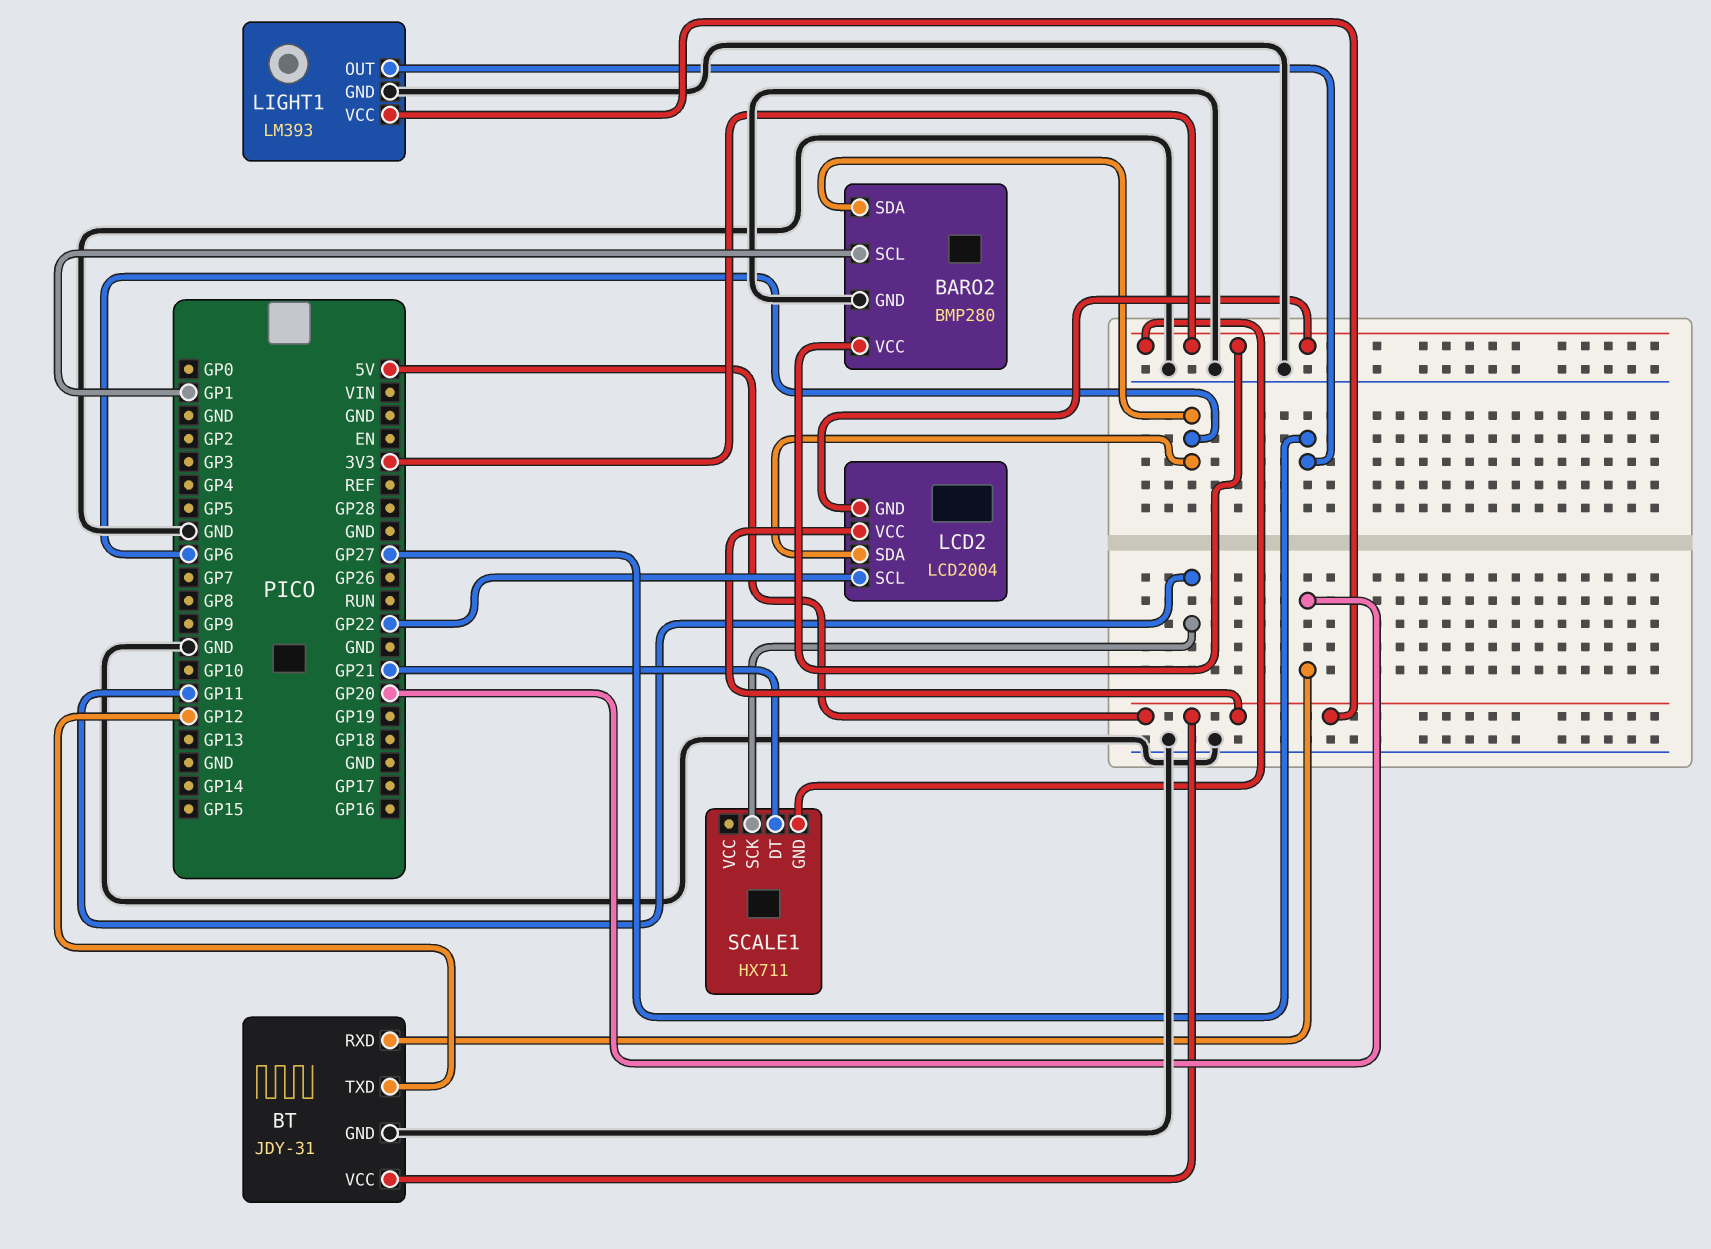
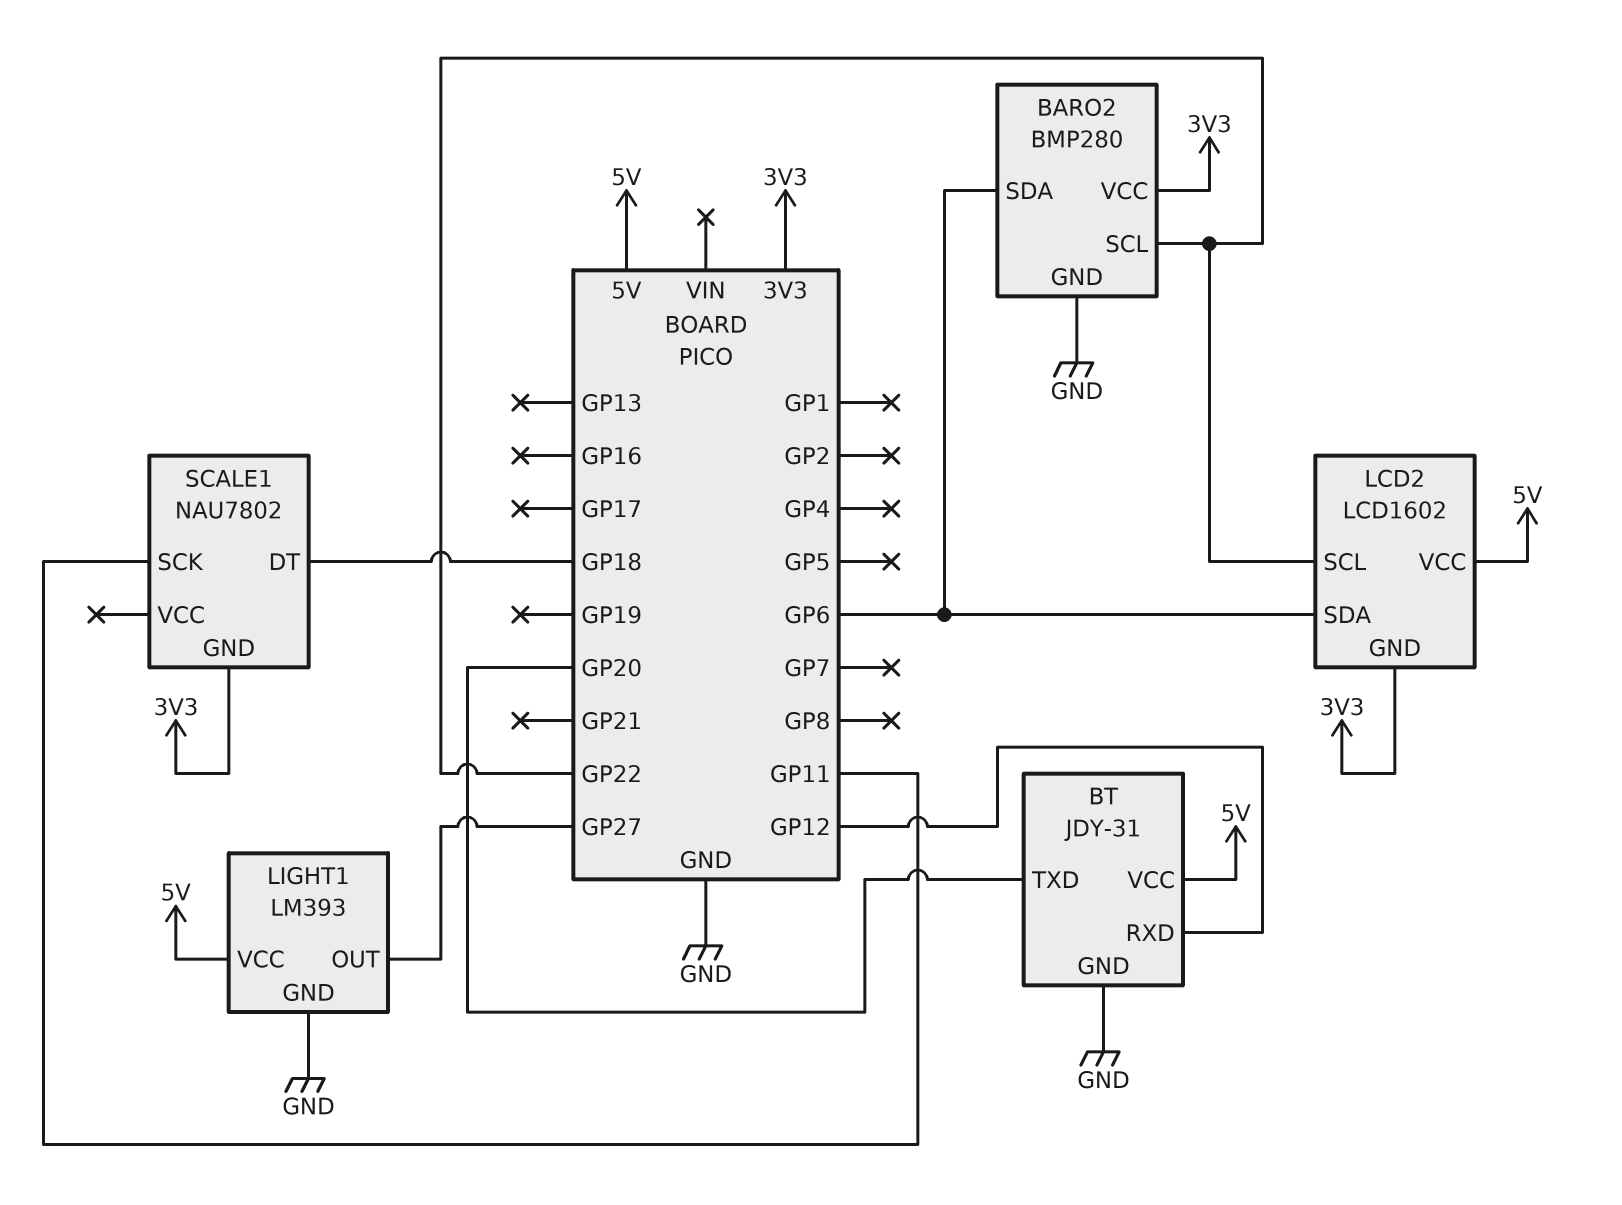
BARO2 pin SCL: GP1 -> GP22
BT pin RXD: GP20 -> GP12
BT pin TXD: GP12 -> GP20
LCD2: LCD2004 -> LCD1602
SCALE1: HX711 -> NAU7802
SCALE1 pin DT: GP21 -> GP18

